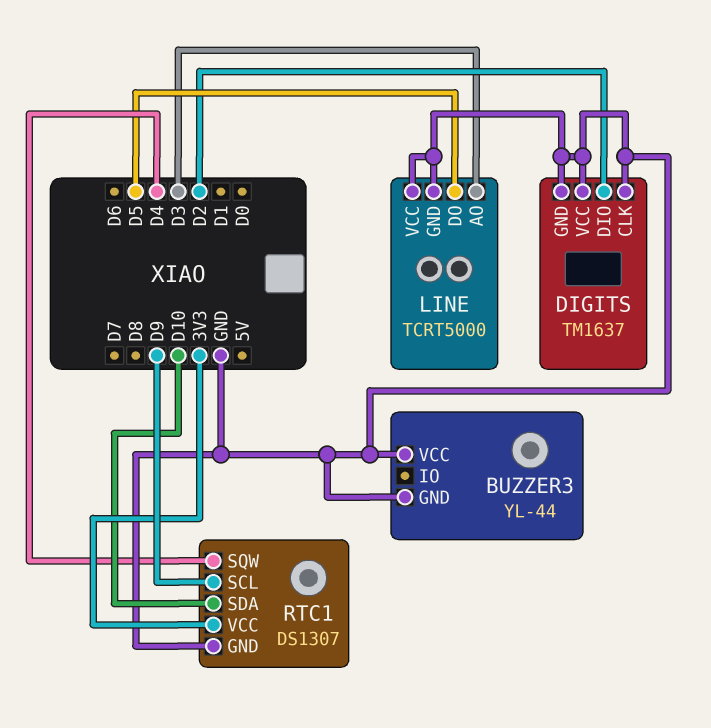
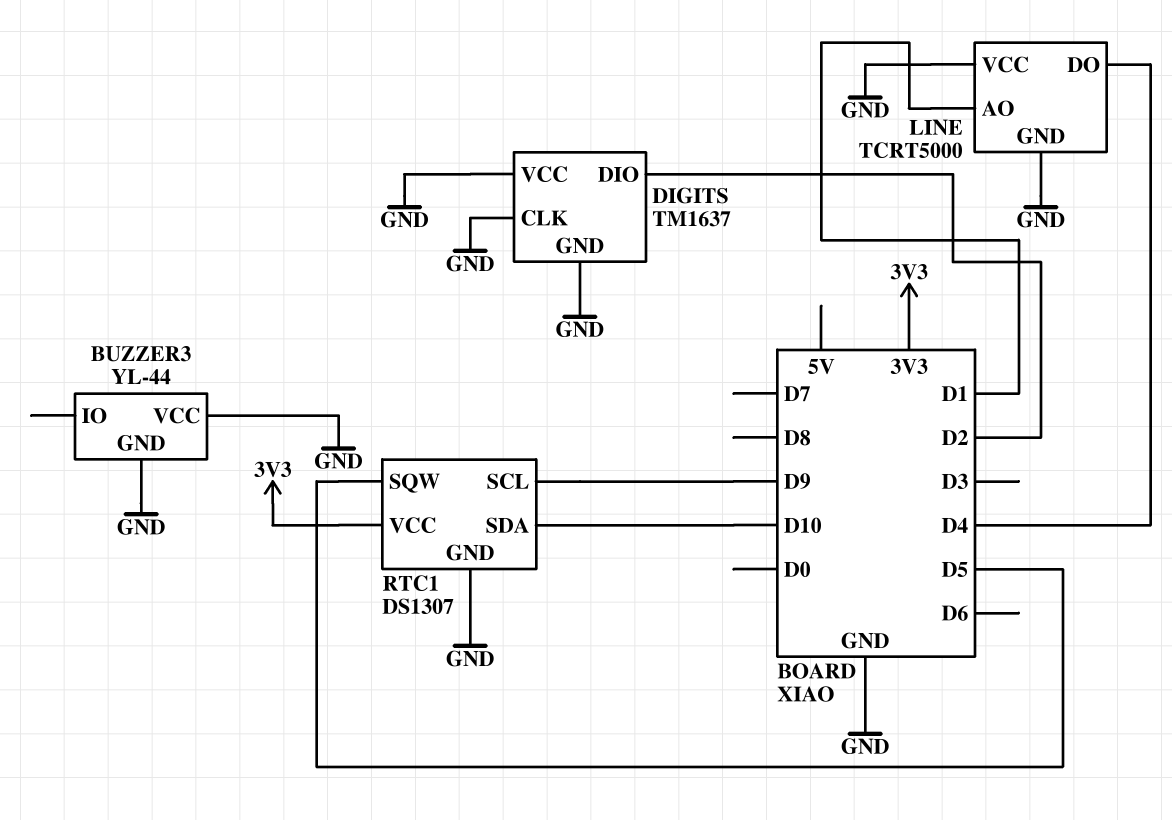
LINE pin AO: D3 -> D1
LINE pin DO: D5 -> D4
RTC1 pin SQW: D4 -> D5

